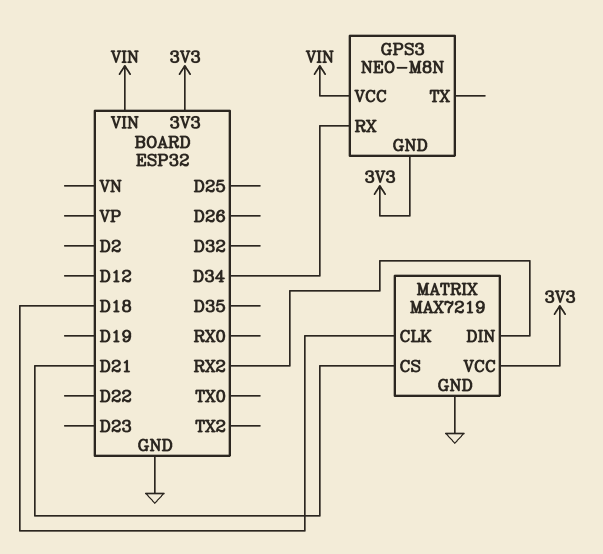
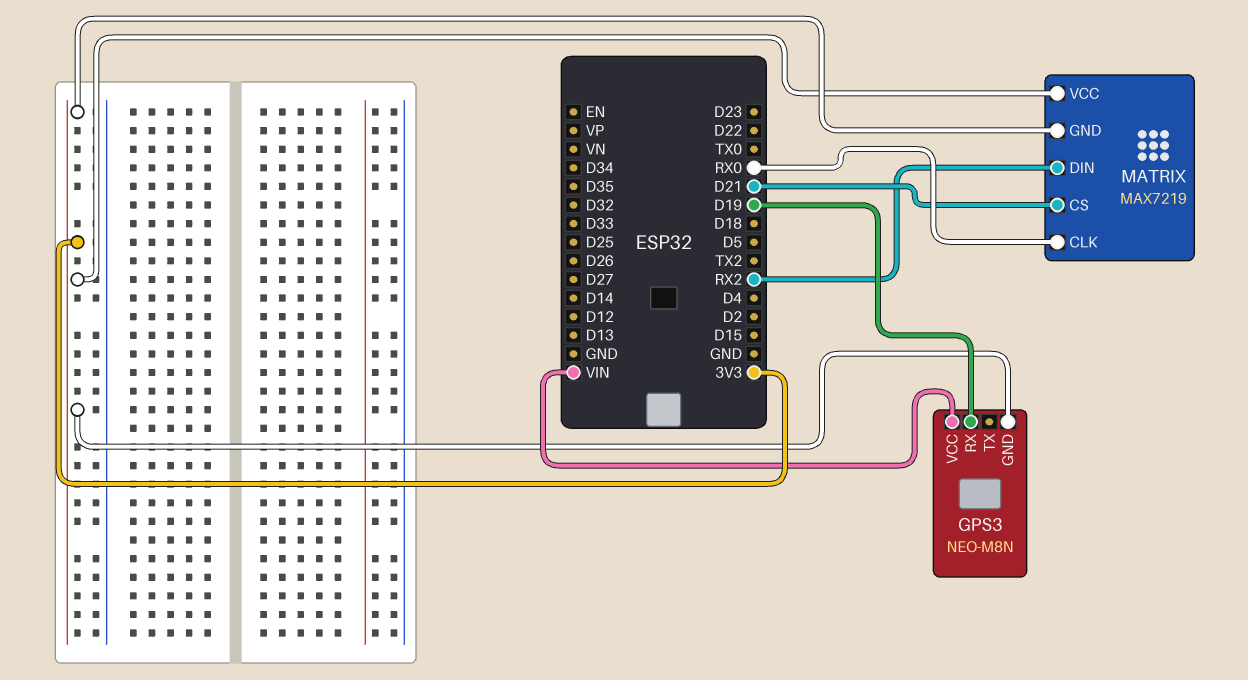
GPS3 pin RX: D34 -> D19
MATRIX pin CLK: D18 -> RX0
MATRIX pin GND: GND -> 3V3

